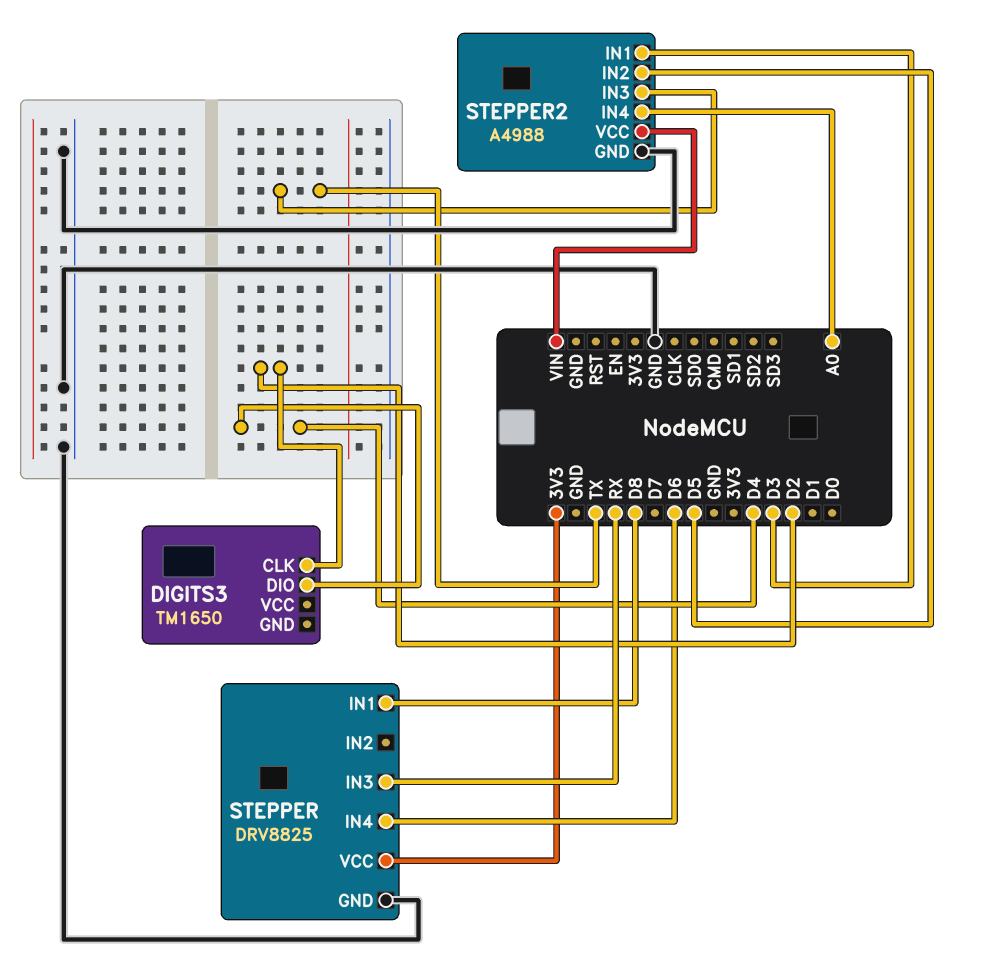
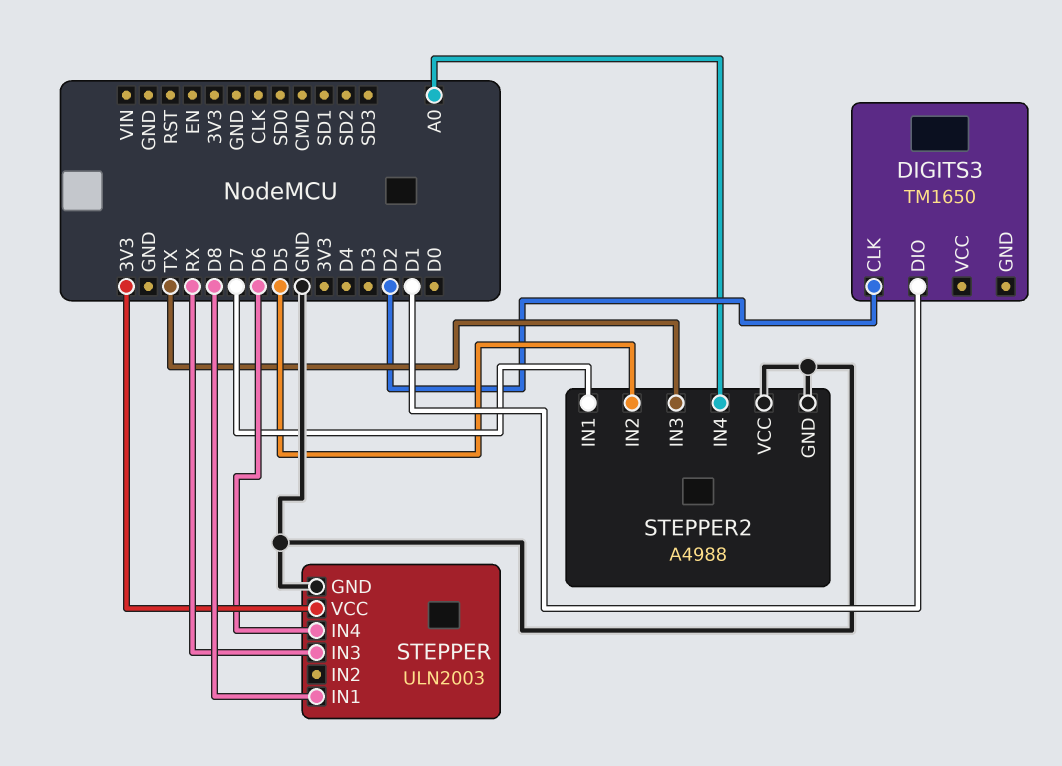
DIGITS3 pin DIO: D4 -> D1
STEPPER: DRV8825 -> ULN2003
STEPPER2 pin IN1: D3 -> D7
STEPPER2 pin VCC: VIN -> GND

